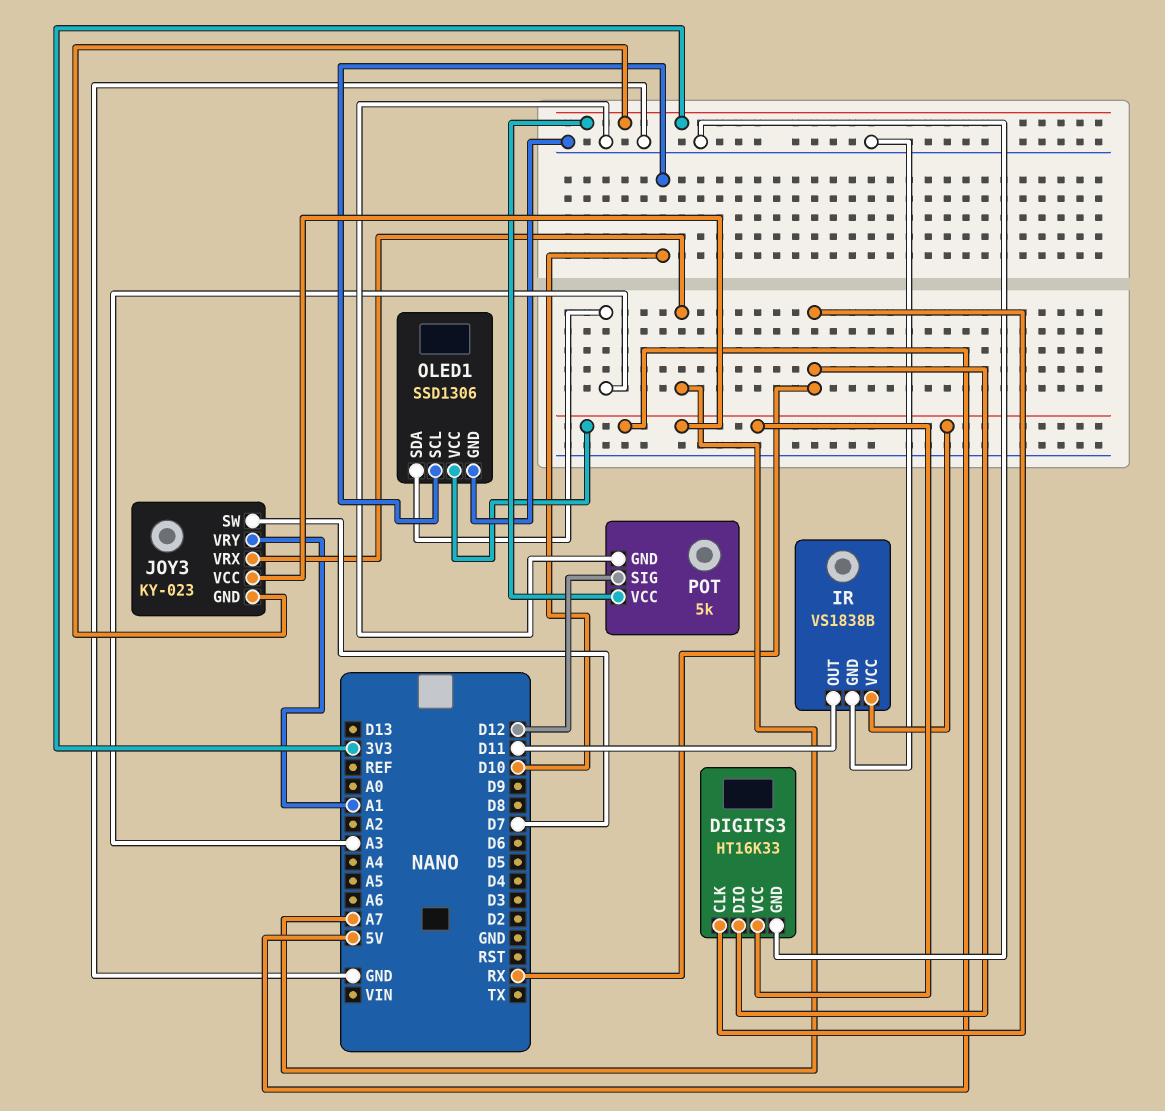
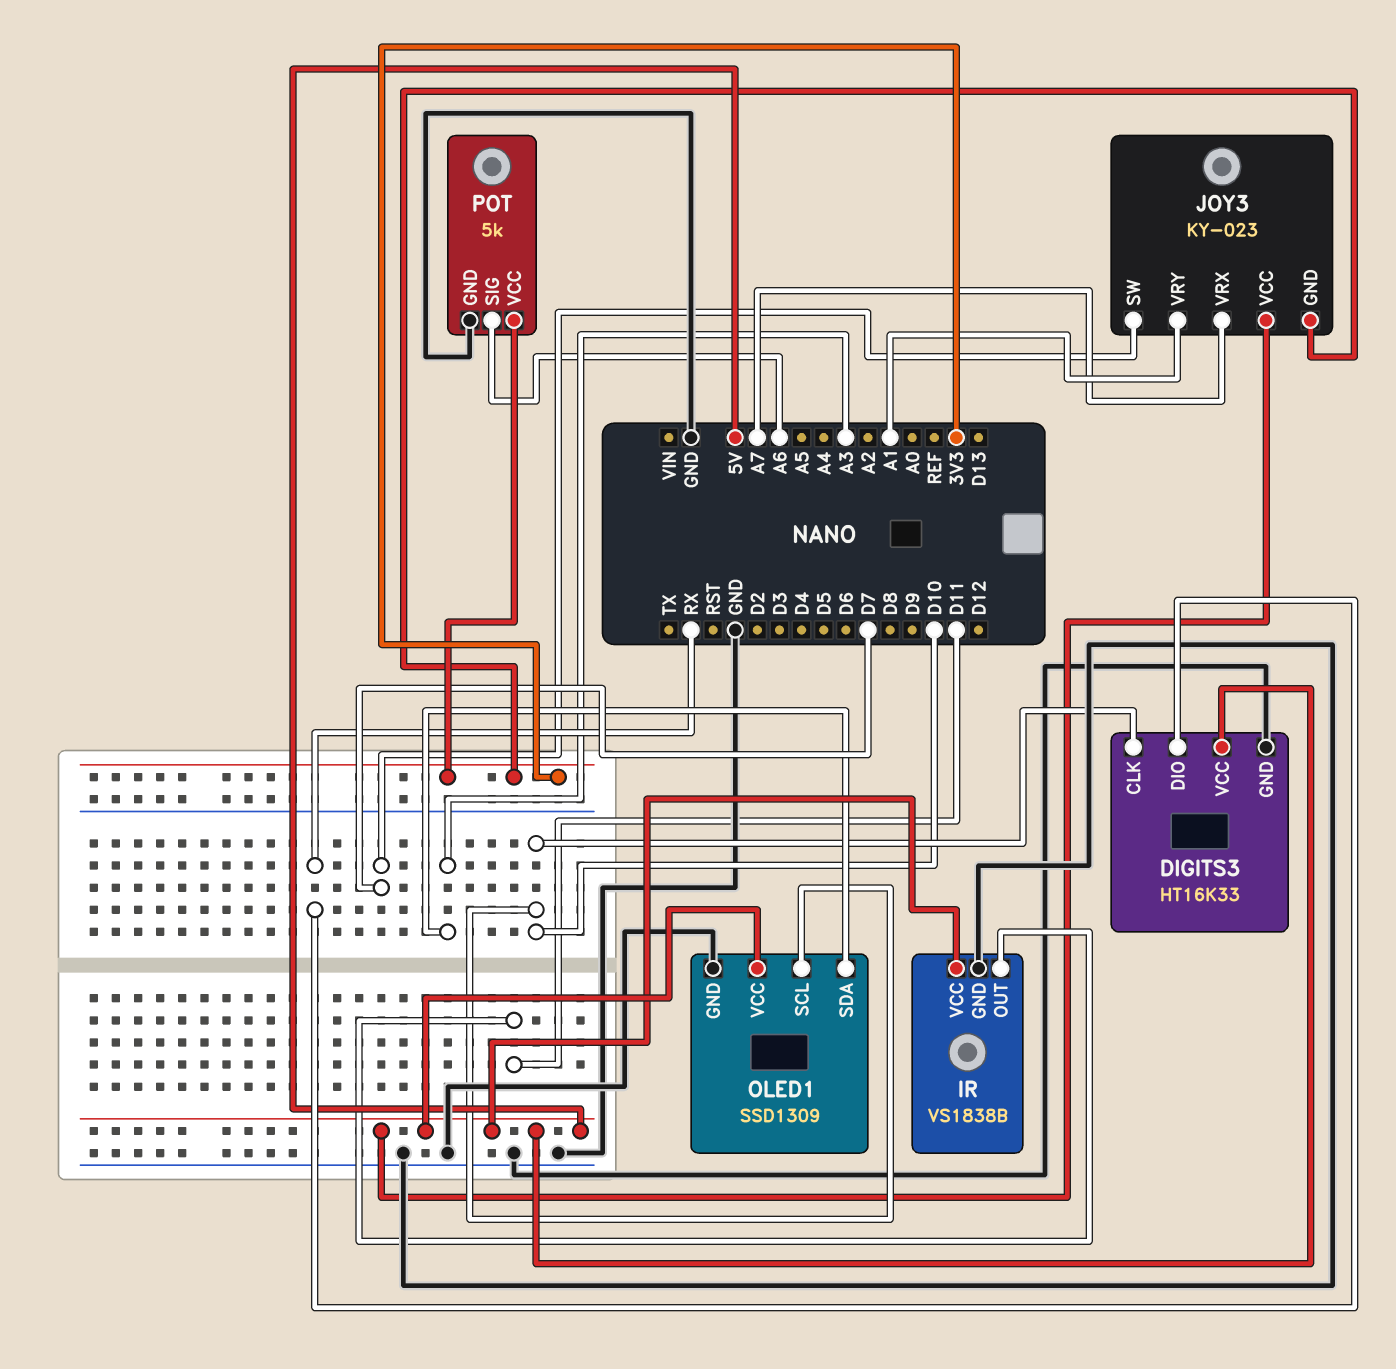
DIGITS3 pin CLK: RX -> D10
OLED1: SSD1306 -> SSD1309
POT pin SIG: D12 -> A6

